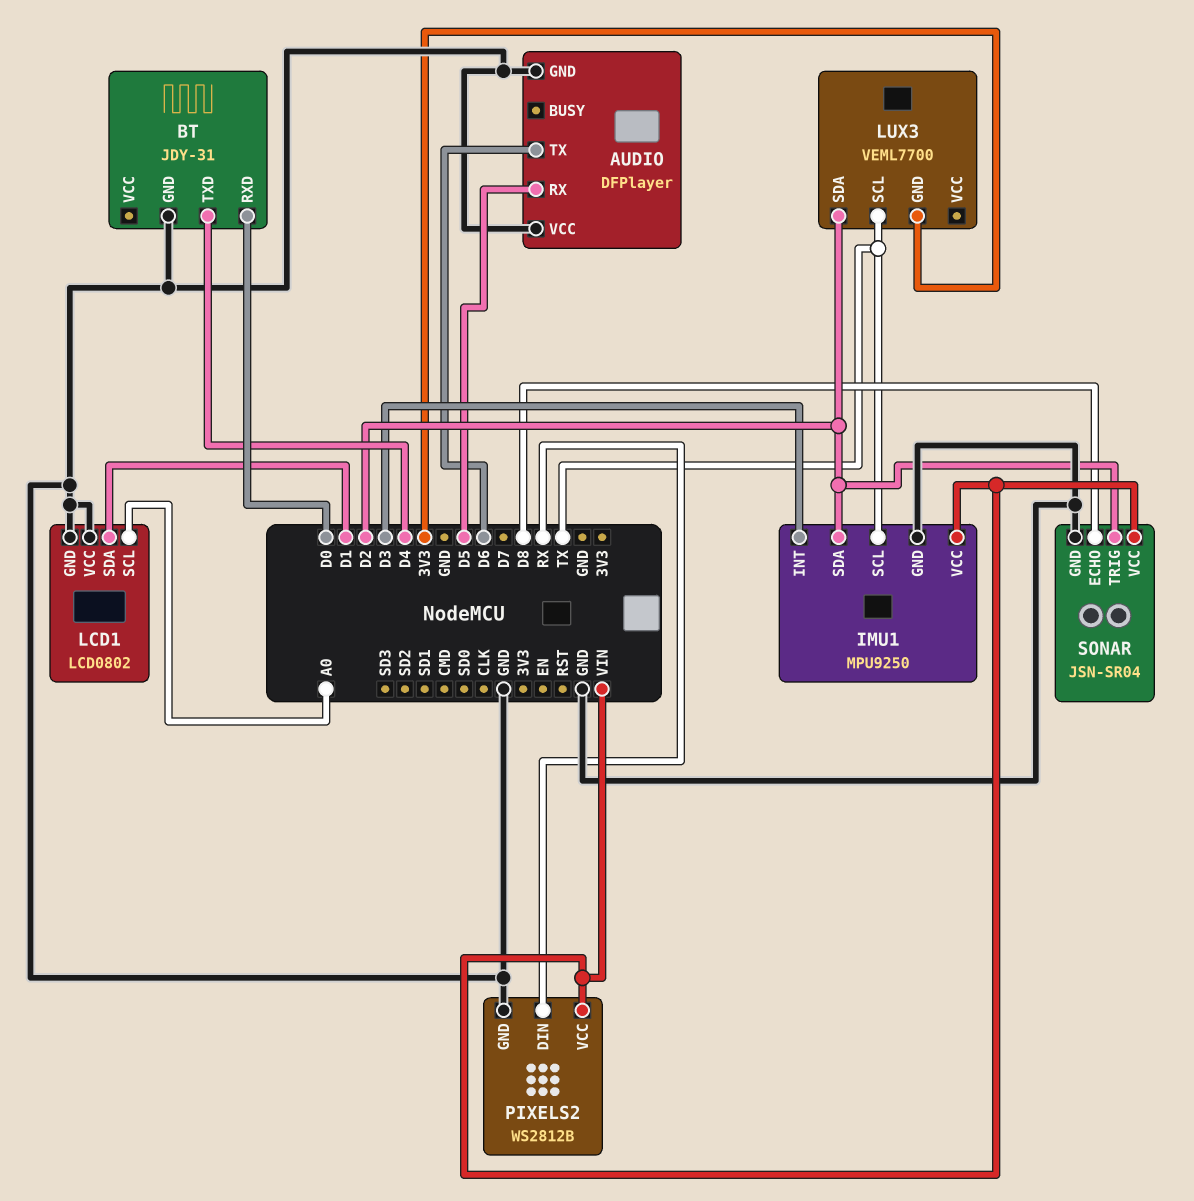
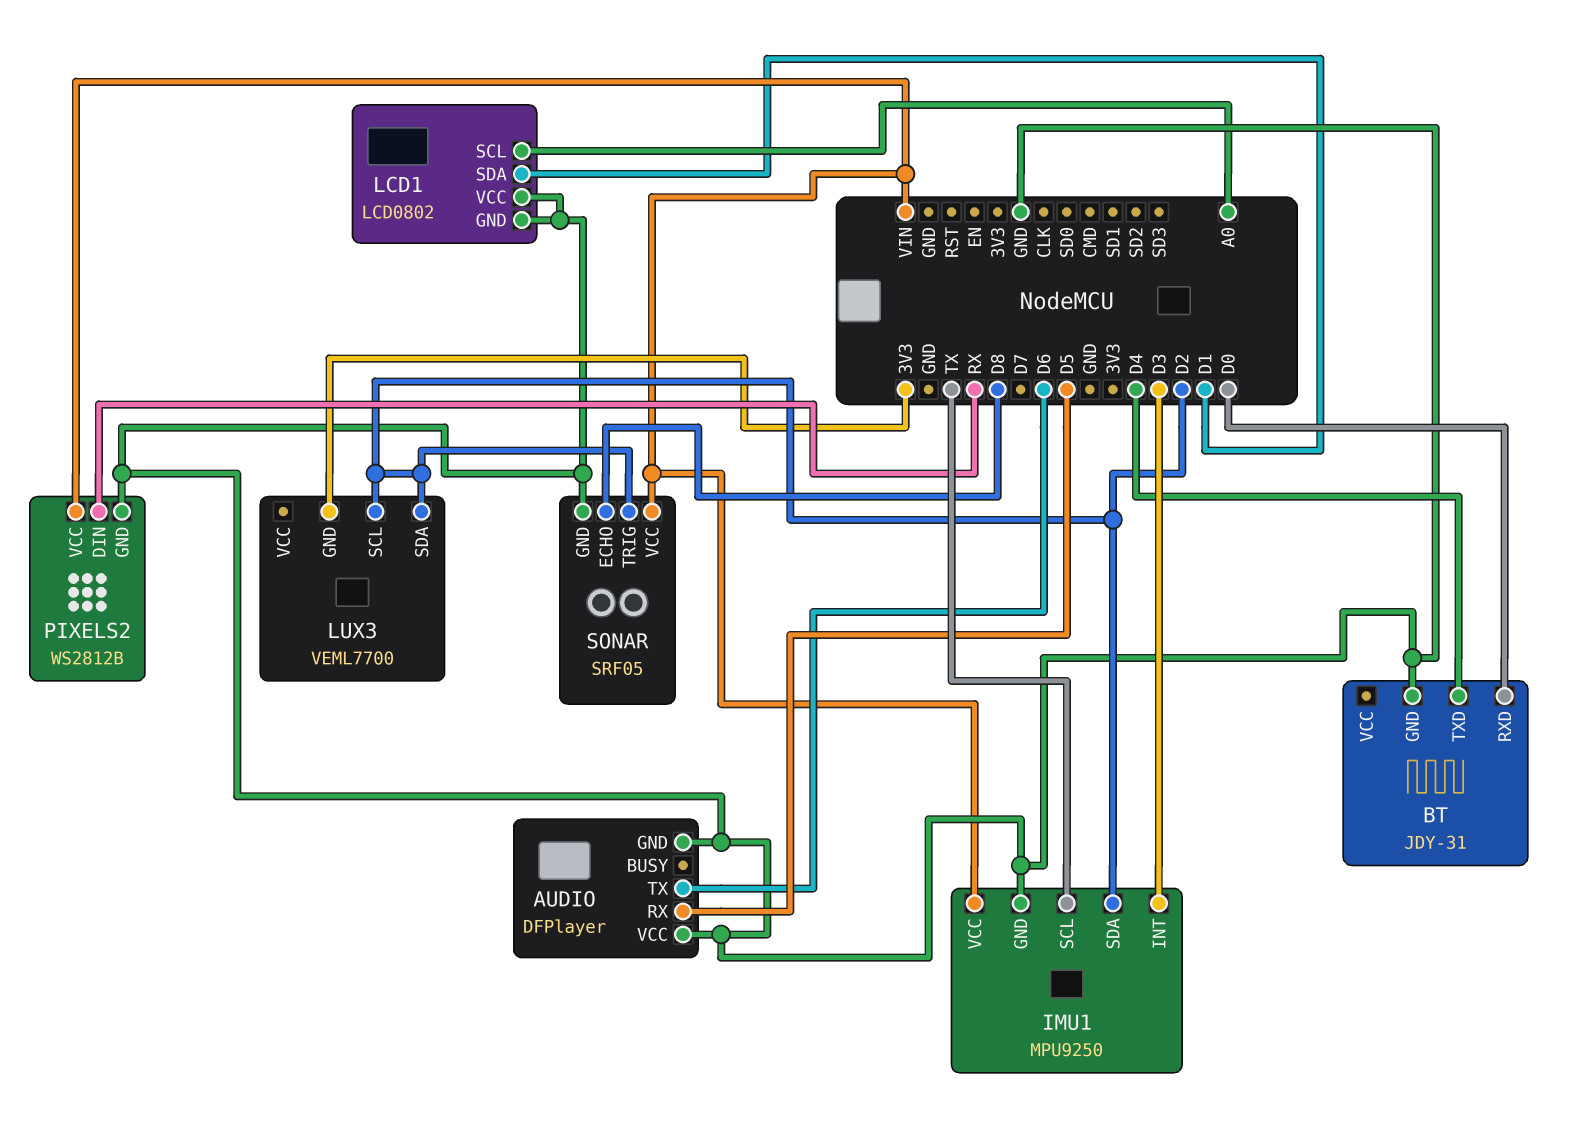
LUX3 pin SCL: TX -> D2
SONAR: JSN-SR04 -> SRF05

